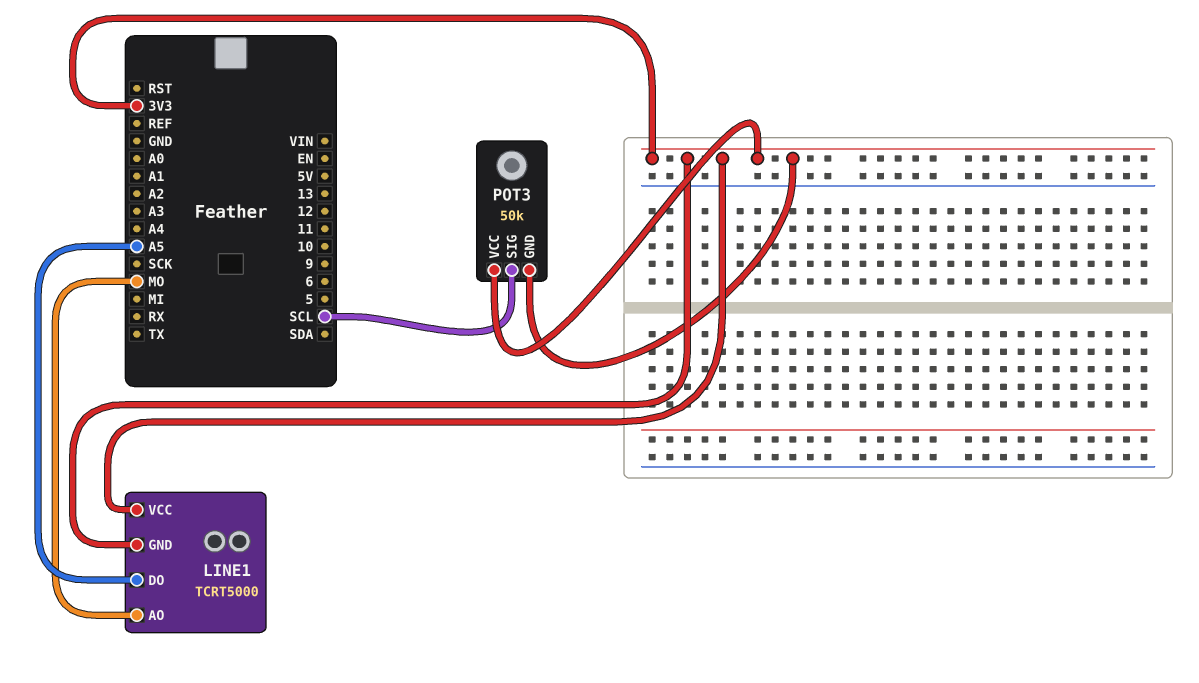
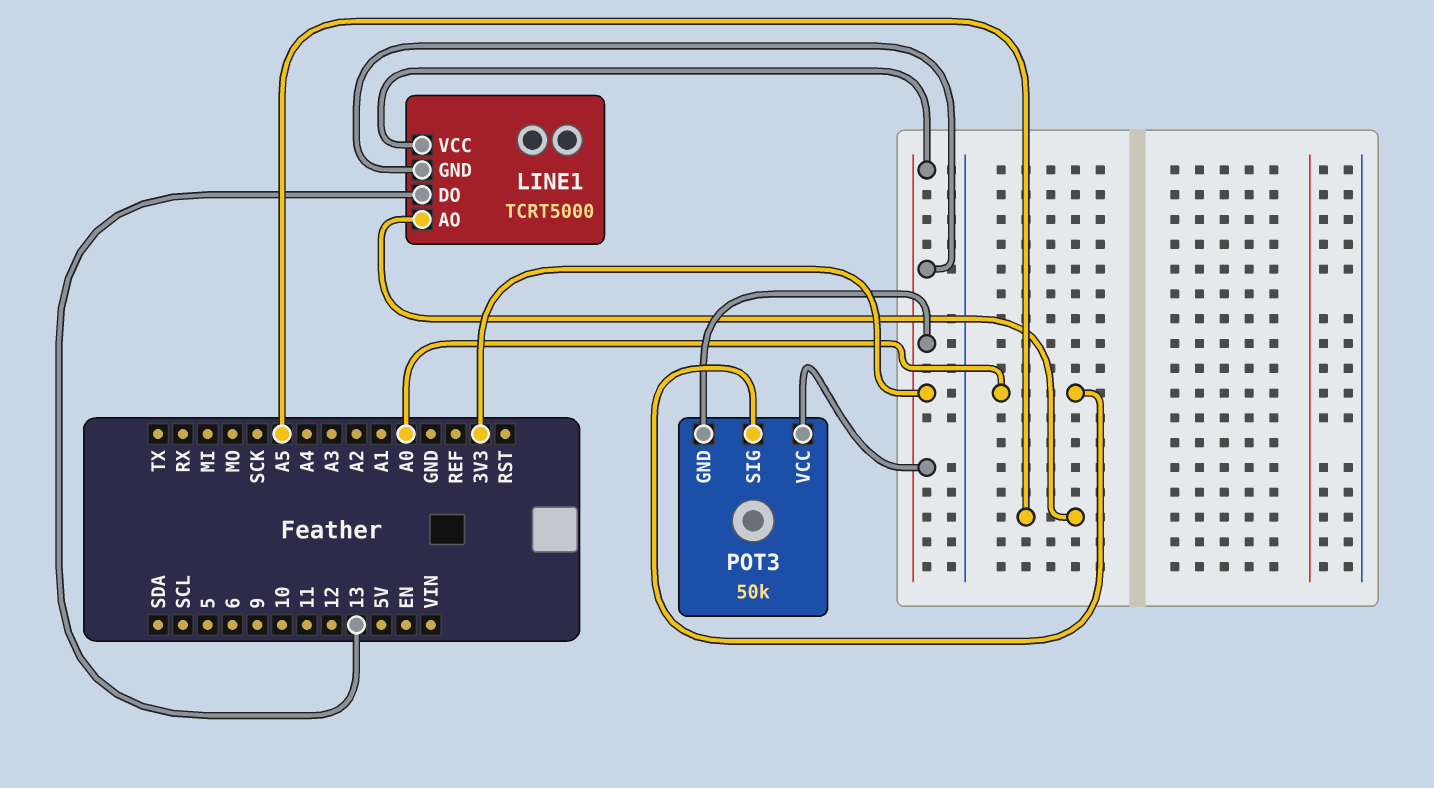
LINE1 pin AO: MO -> A5
LINE1 pin DO: A5 -> 13
POT3 pin SIG: SCL -> A0

